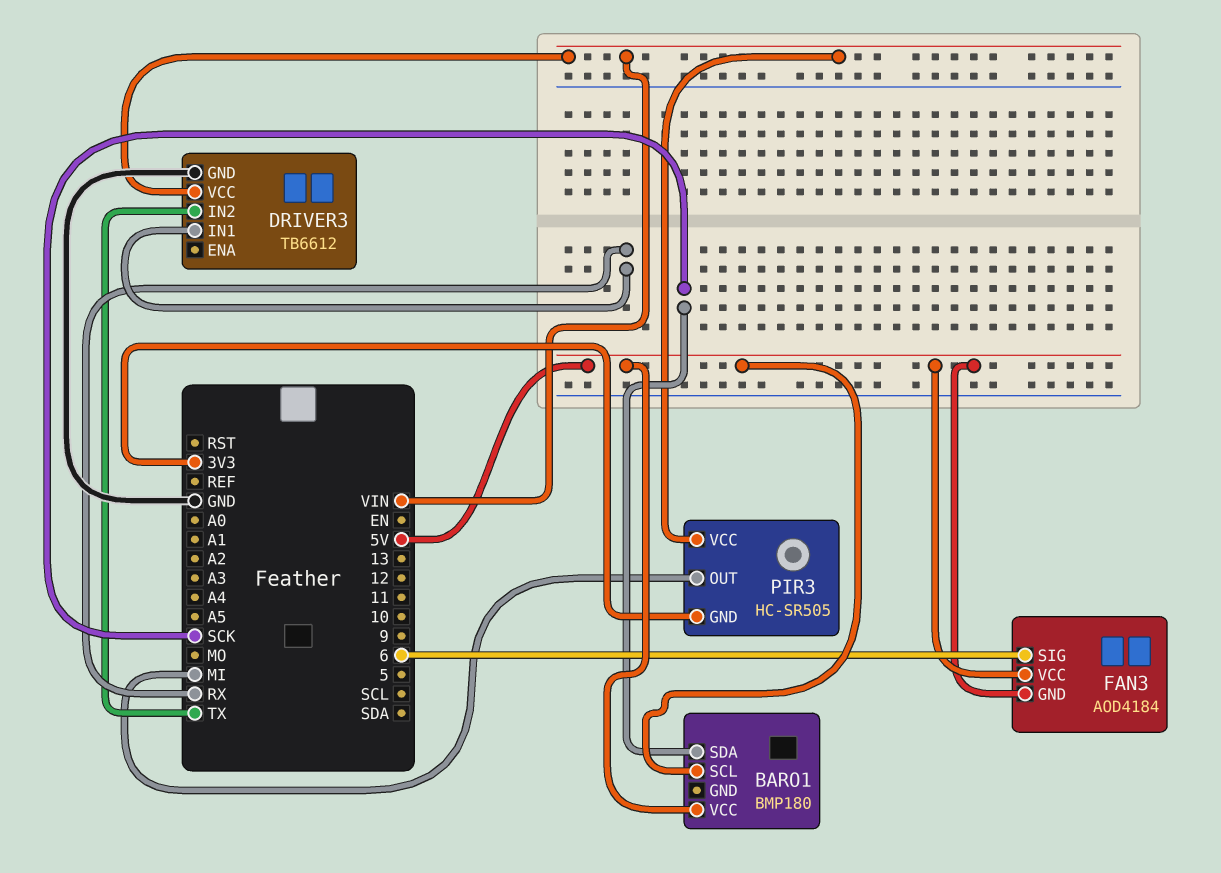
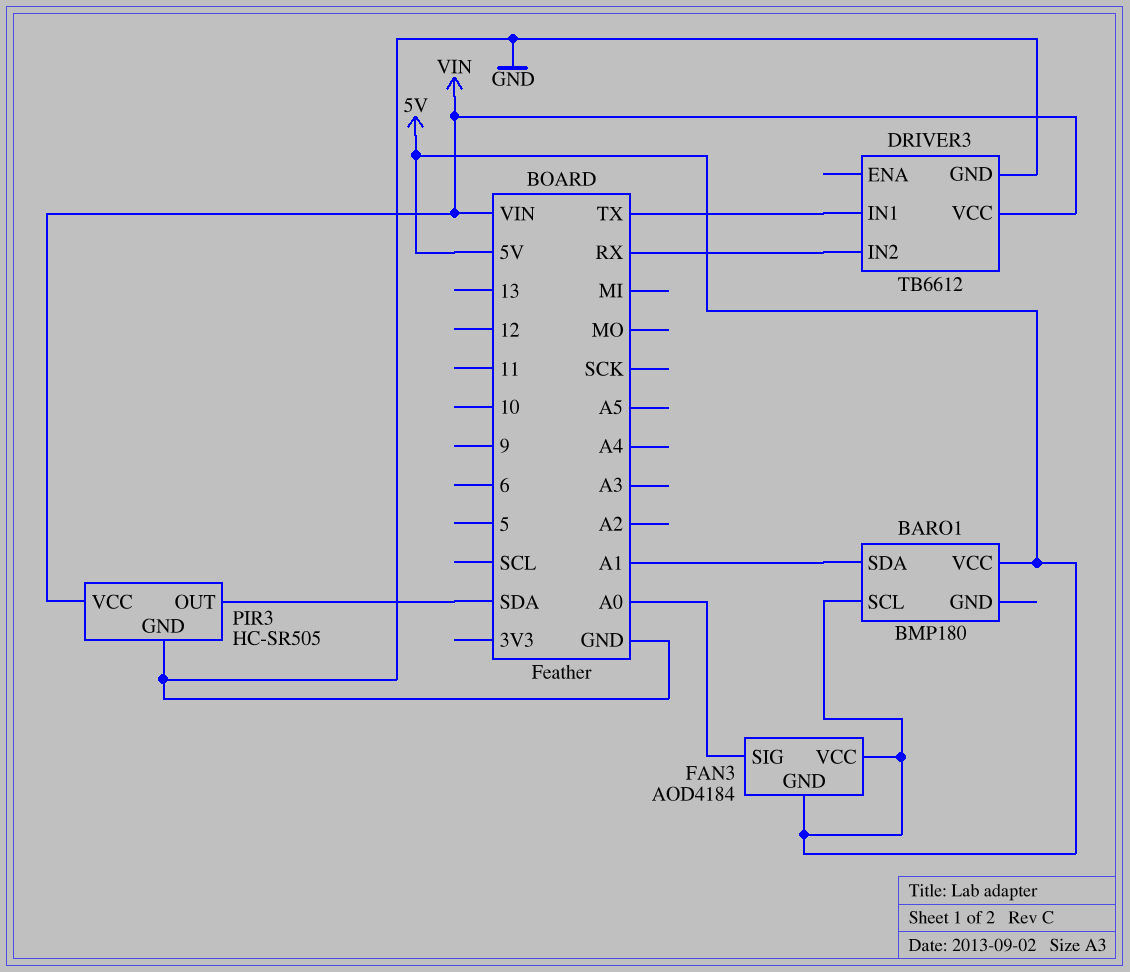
BARO1 pin SDA: SCK -> A1
DRIVER3 pin IN1: RX -> TX
DRIVER3 pin IN2: TX -> RX
FAN3 pin SIG: 6 -> A0
PIR3 pin GND: 3V3 -> GND
PIR3 pin OUT: MI -> SDA

